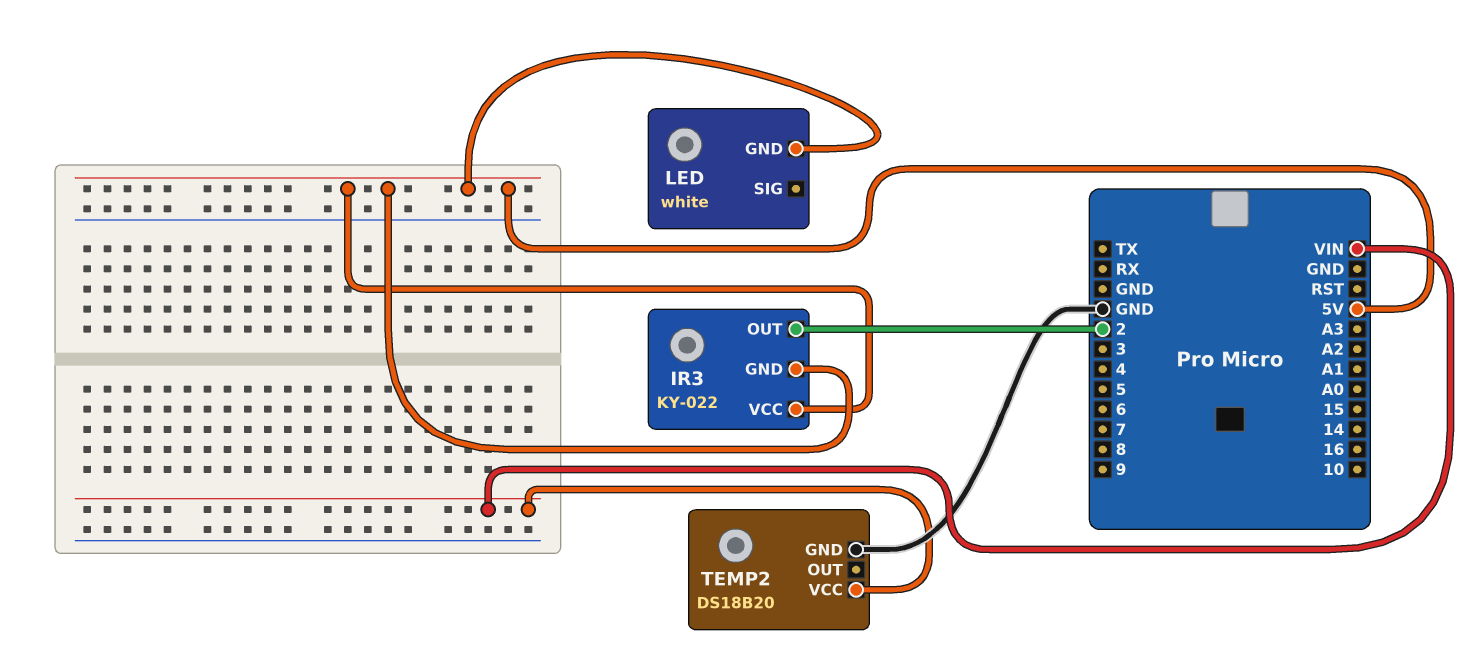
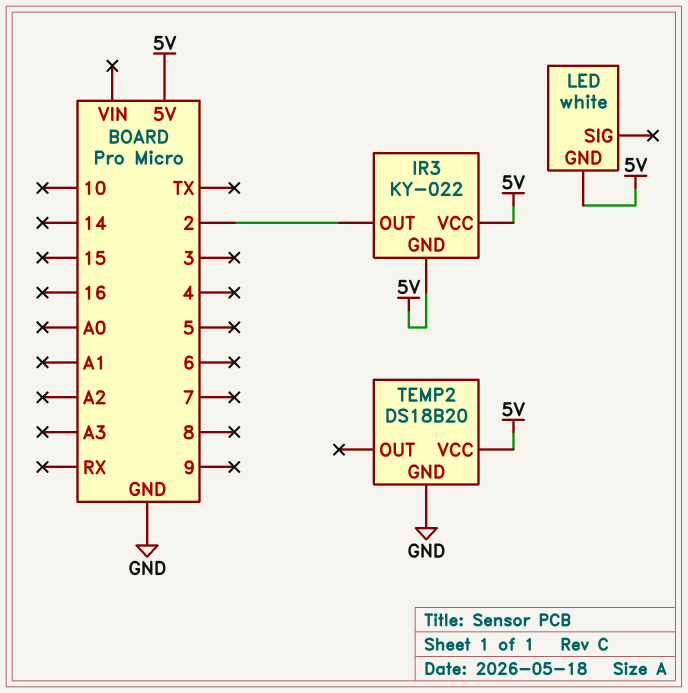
TEMP2 pin VCC: VIN -> 5V

